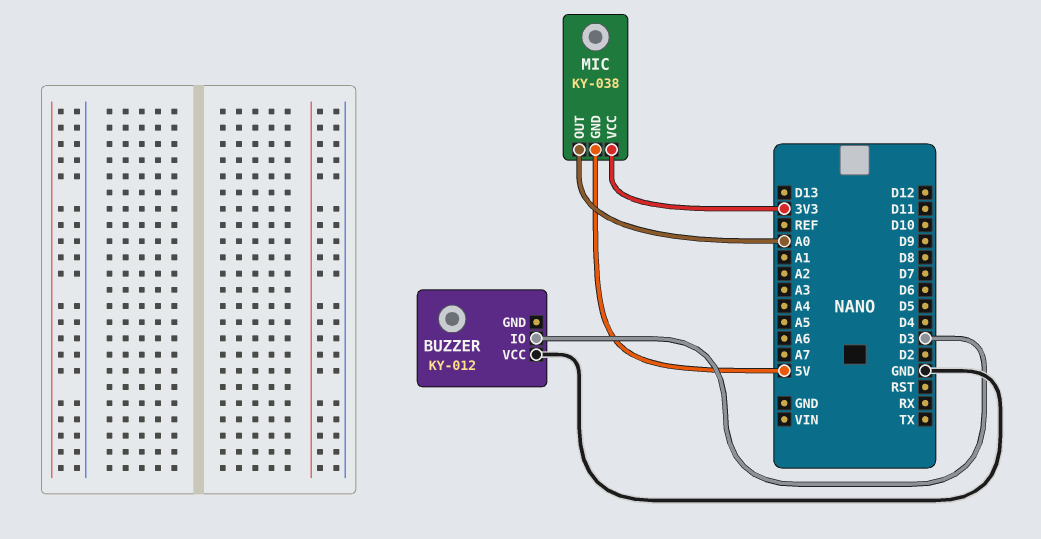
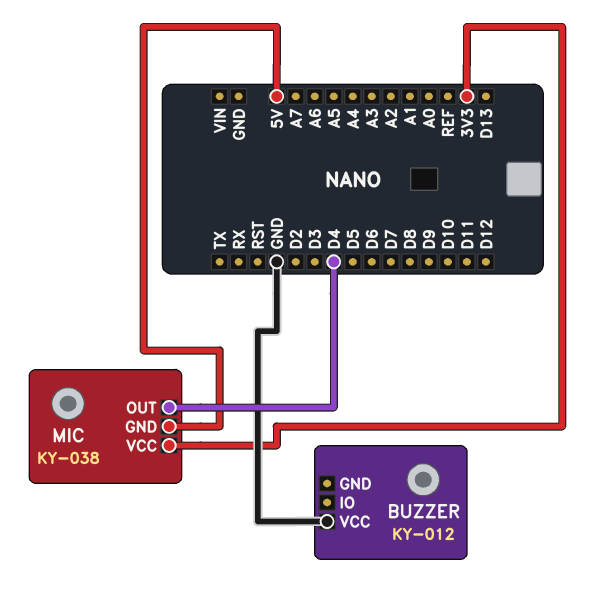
BUZZER pin IO: D3 -> none
MIC pin OUT: A0 -> D4

